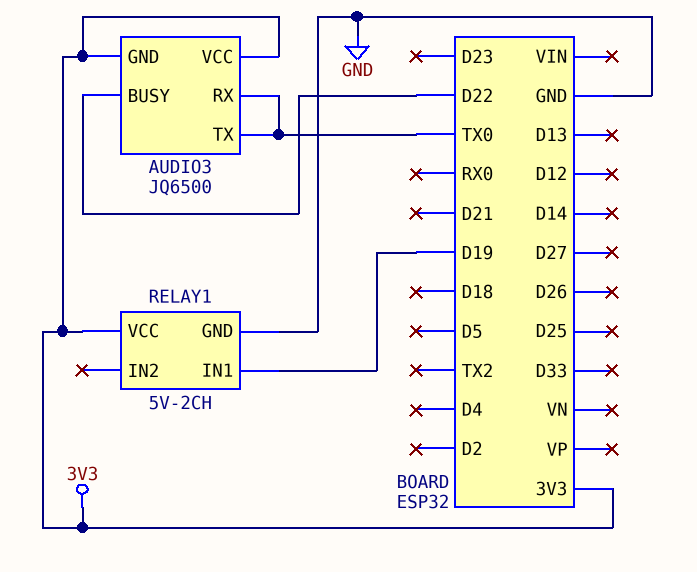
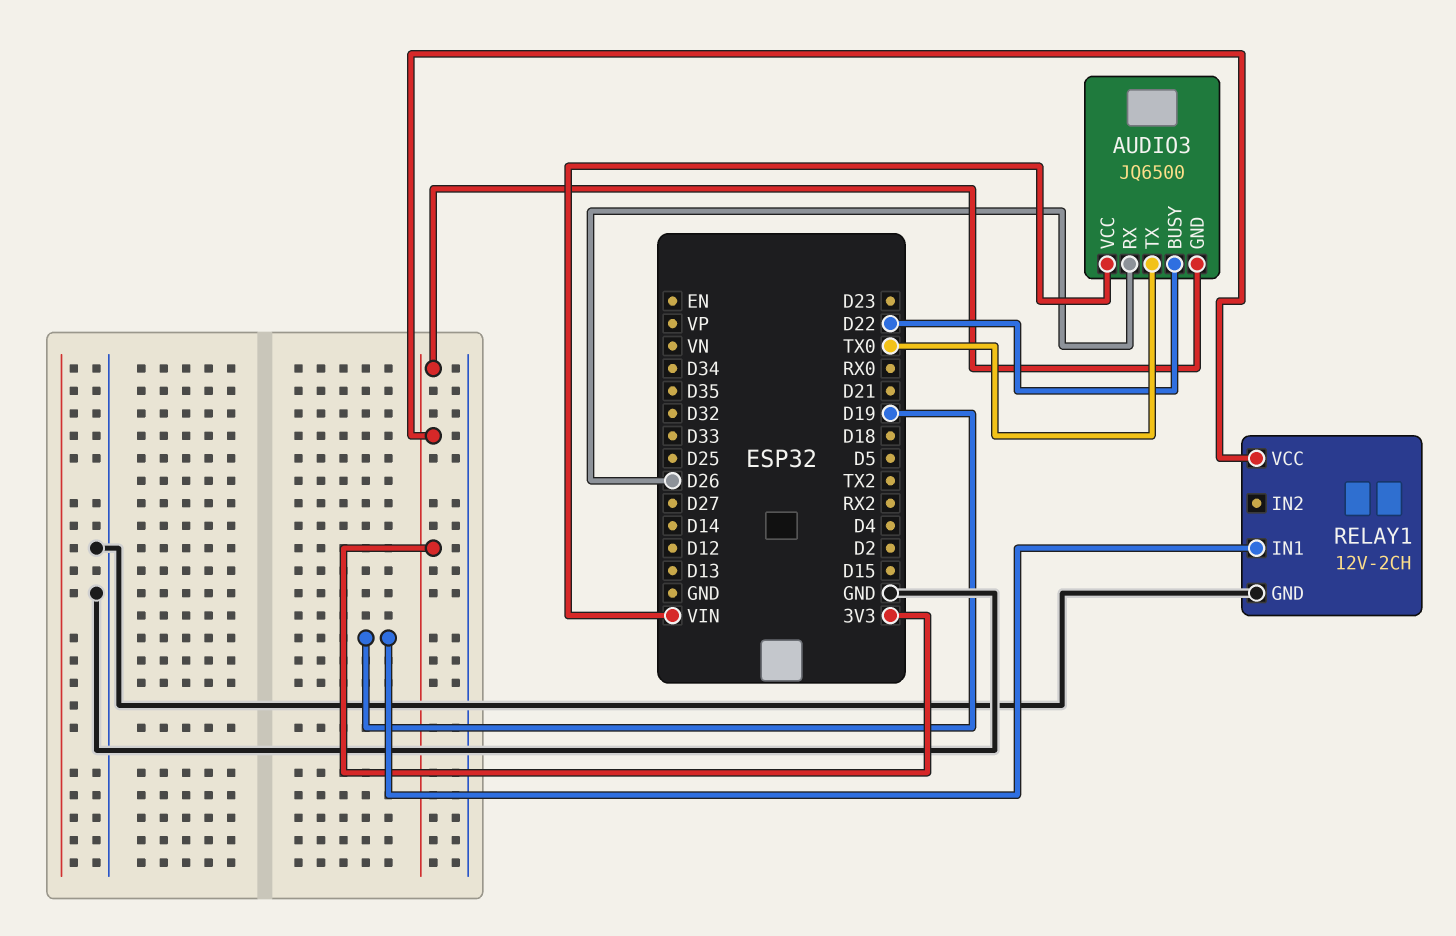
AUDIO3 pin RX: TX0 -> D26
AUDIO3 pin VCC: 3V3 -> VIN
RELAY1: 5V-2CH -> 12V-2CH

